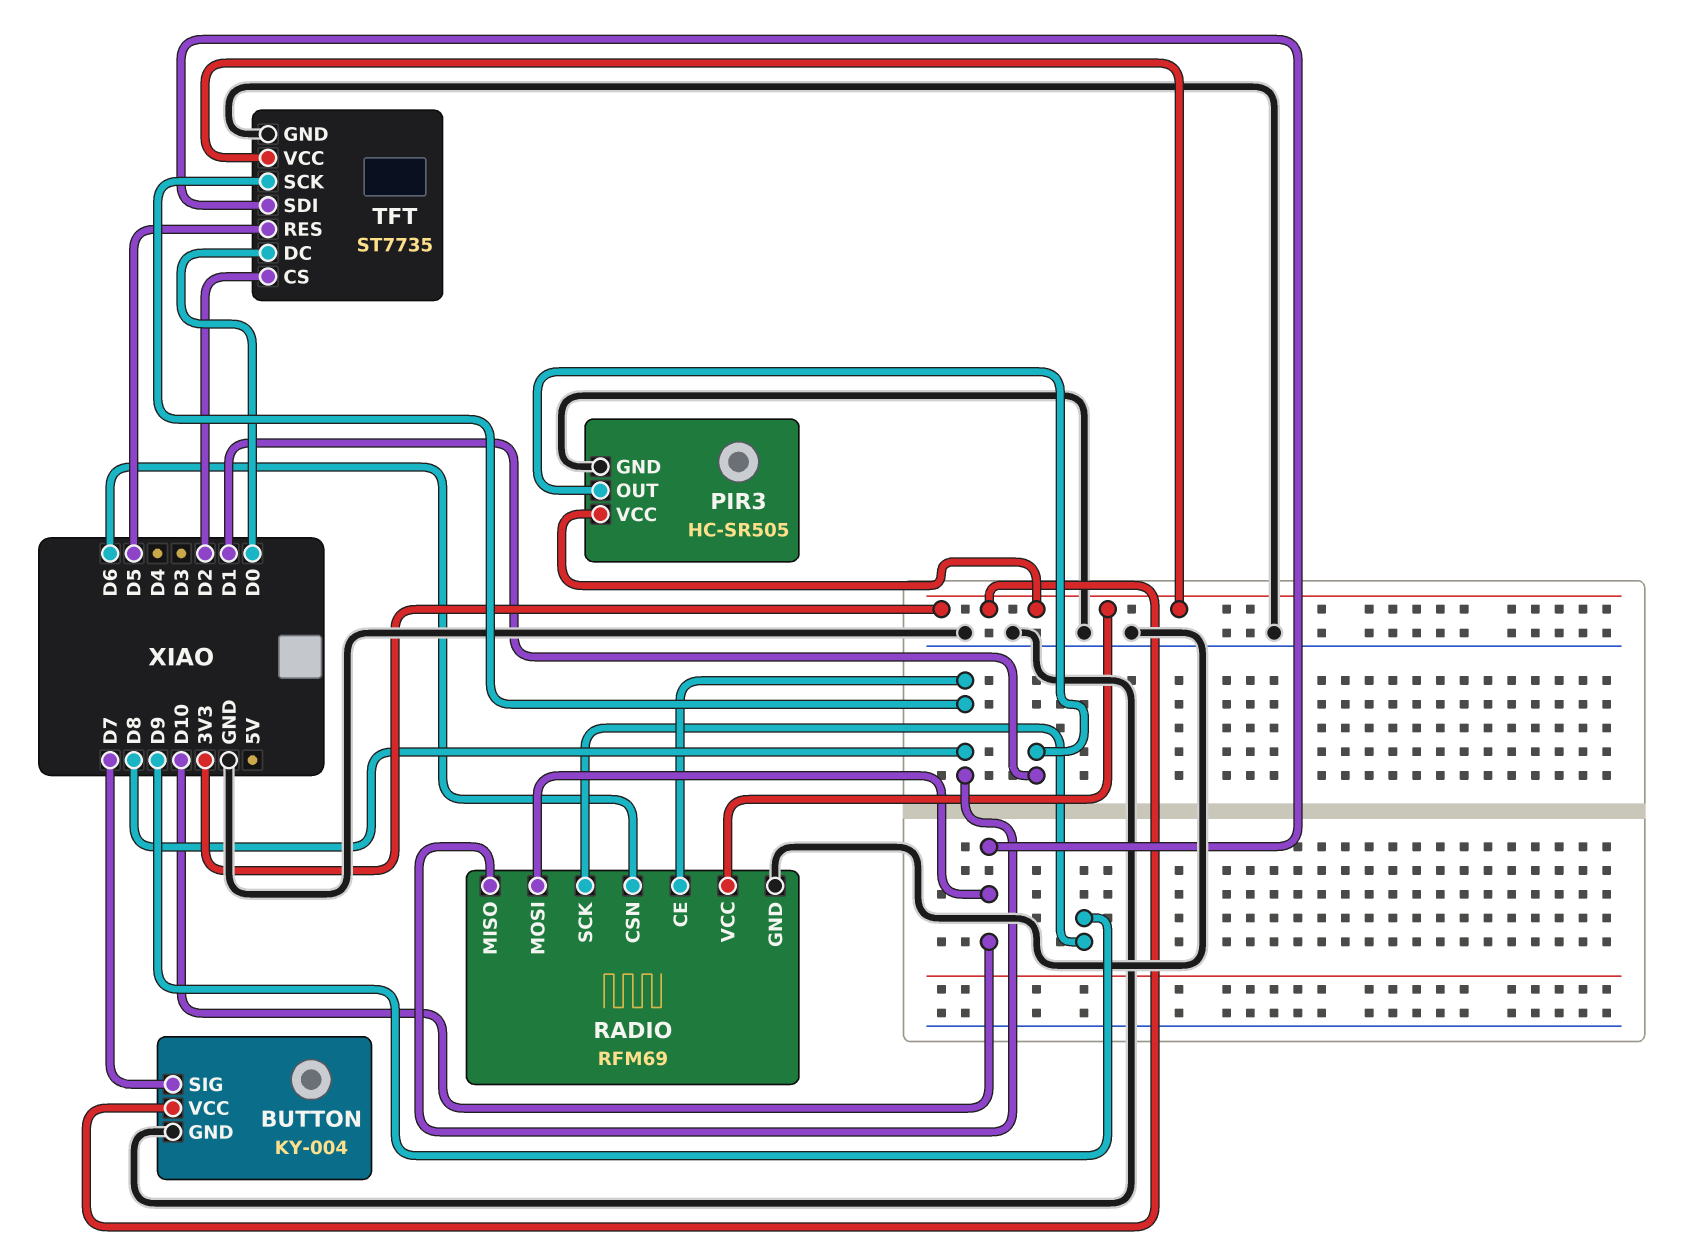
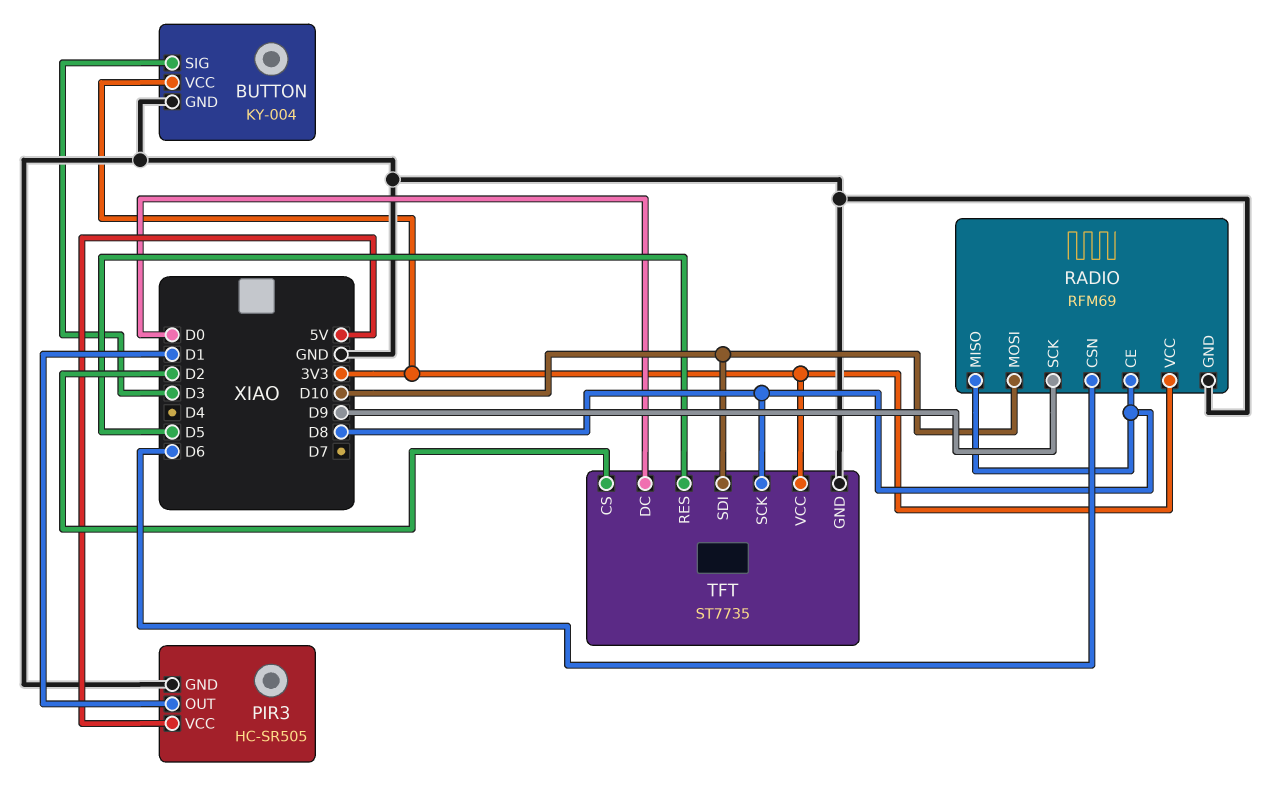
BUTTON pin SIG: D7 -> D3
PIR3 pin VCC: 3V3 -> 5V

